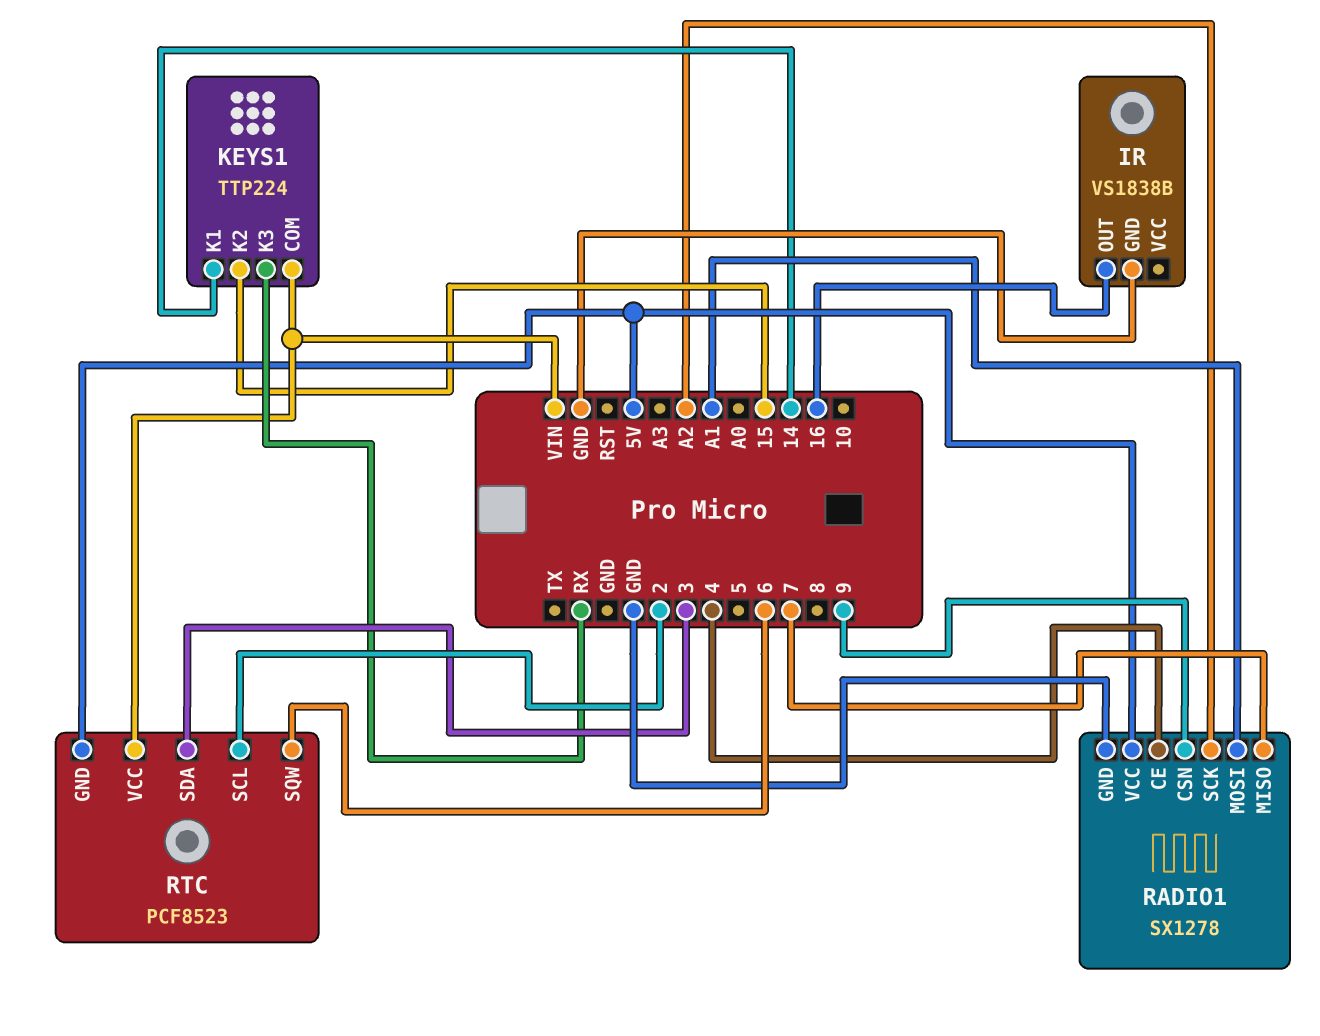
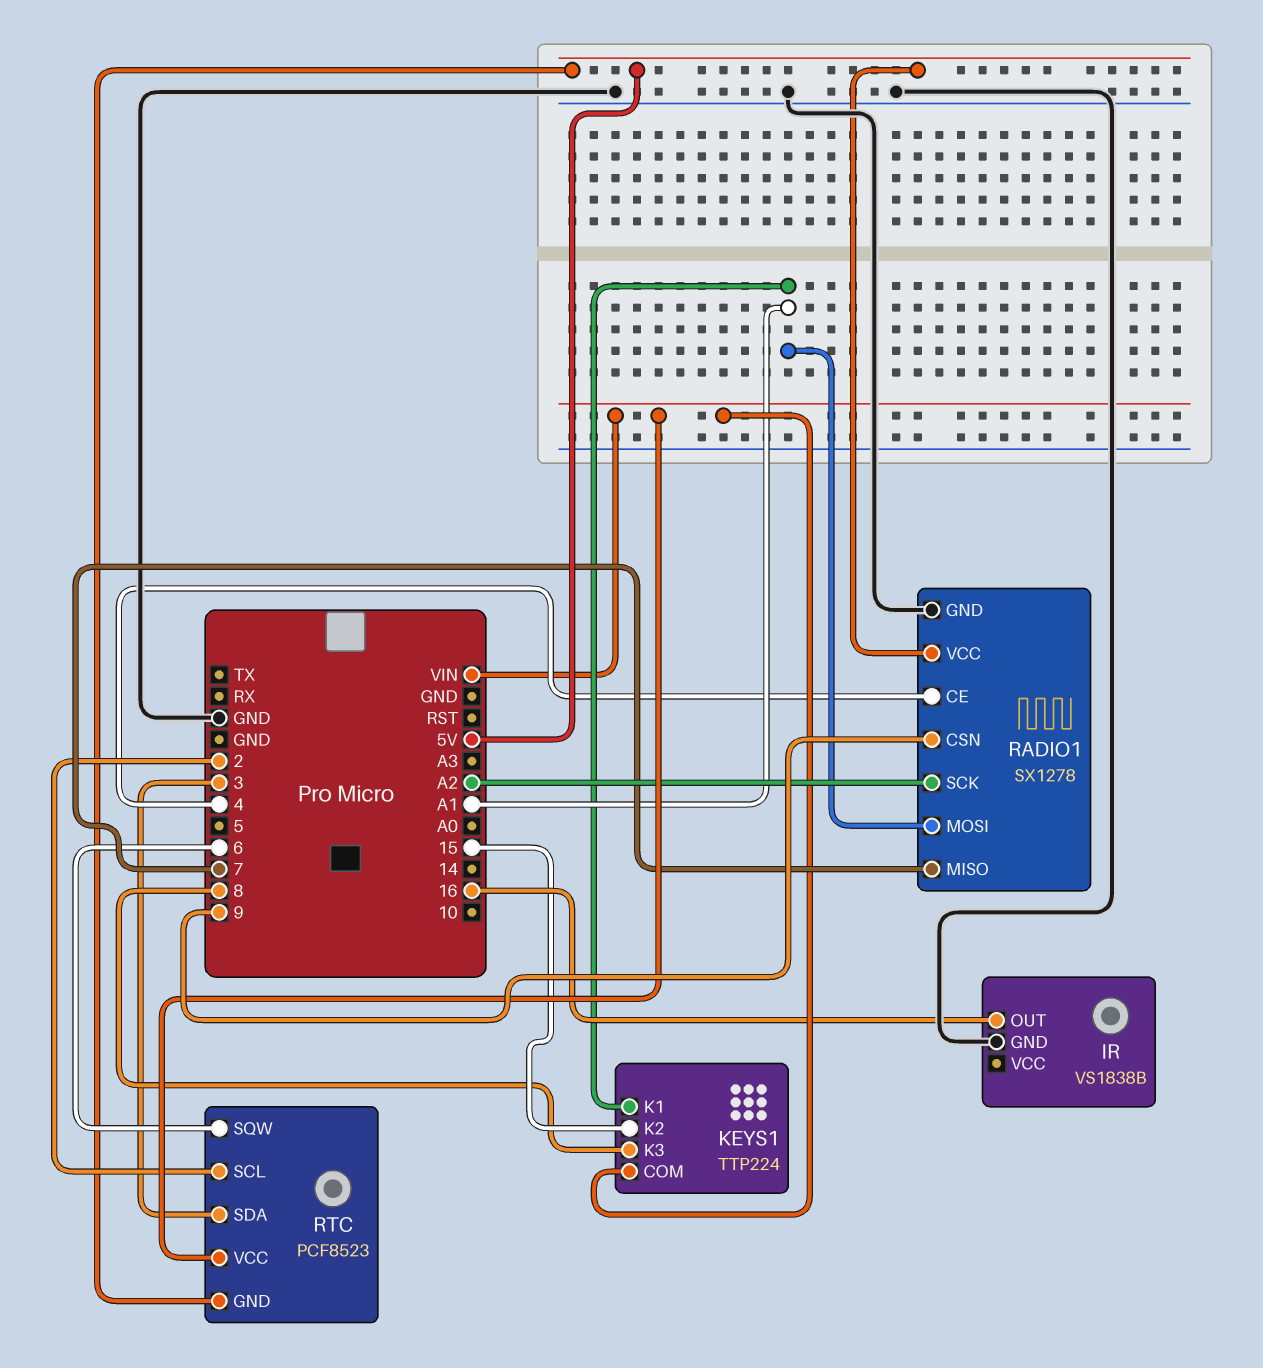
KEYS1 pin K1: 14 -> A1
KEYS1 pin K3: RX -> 8

